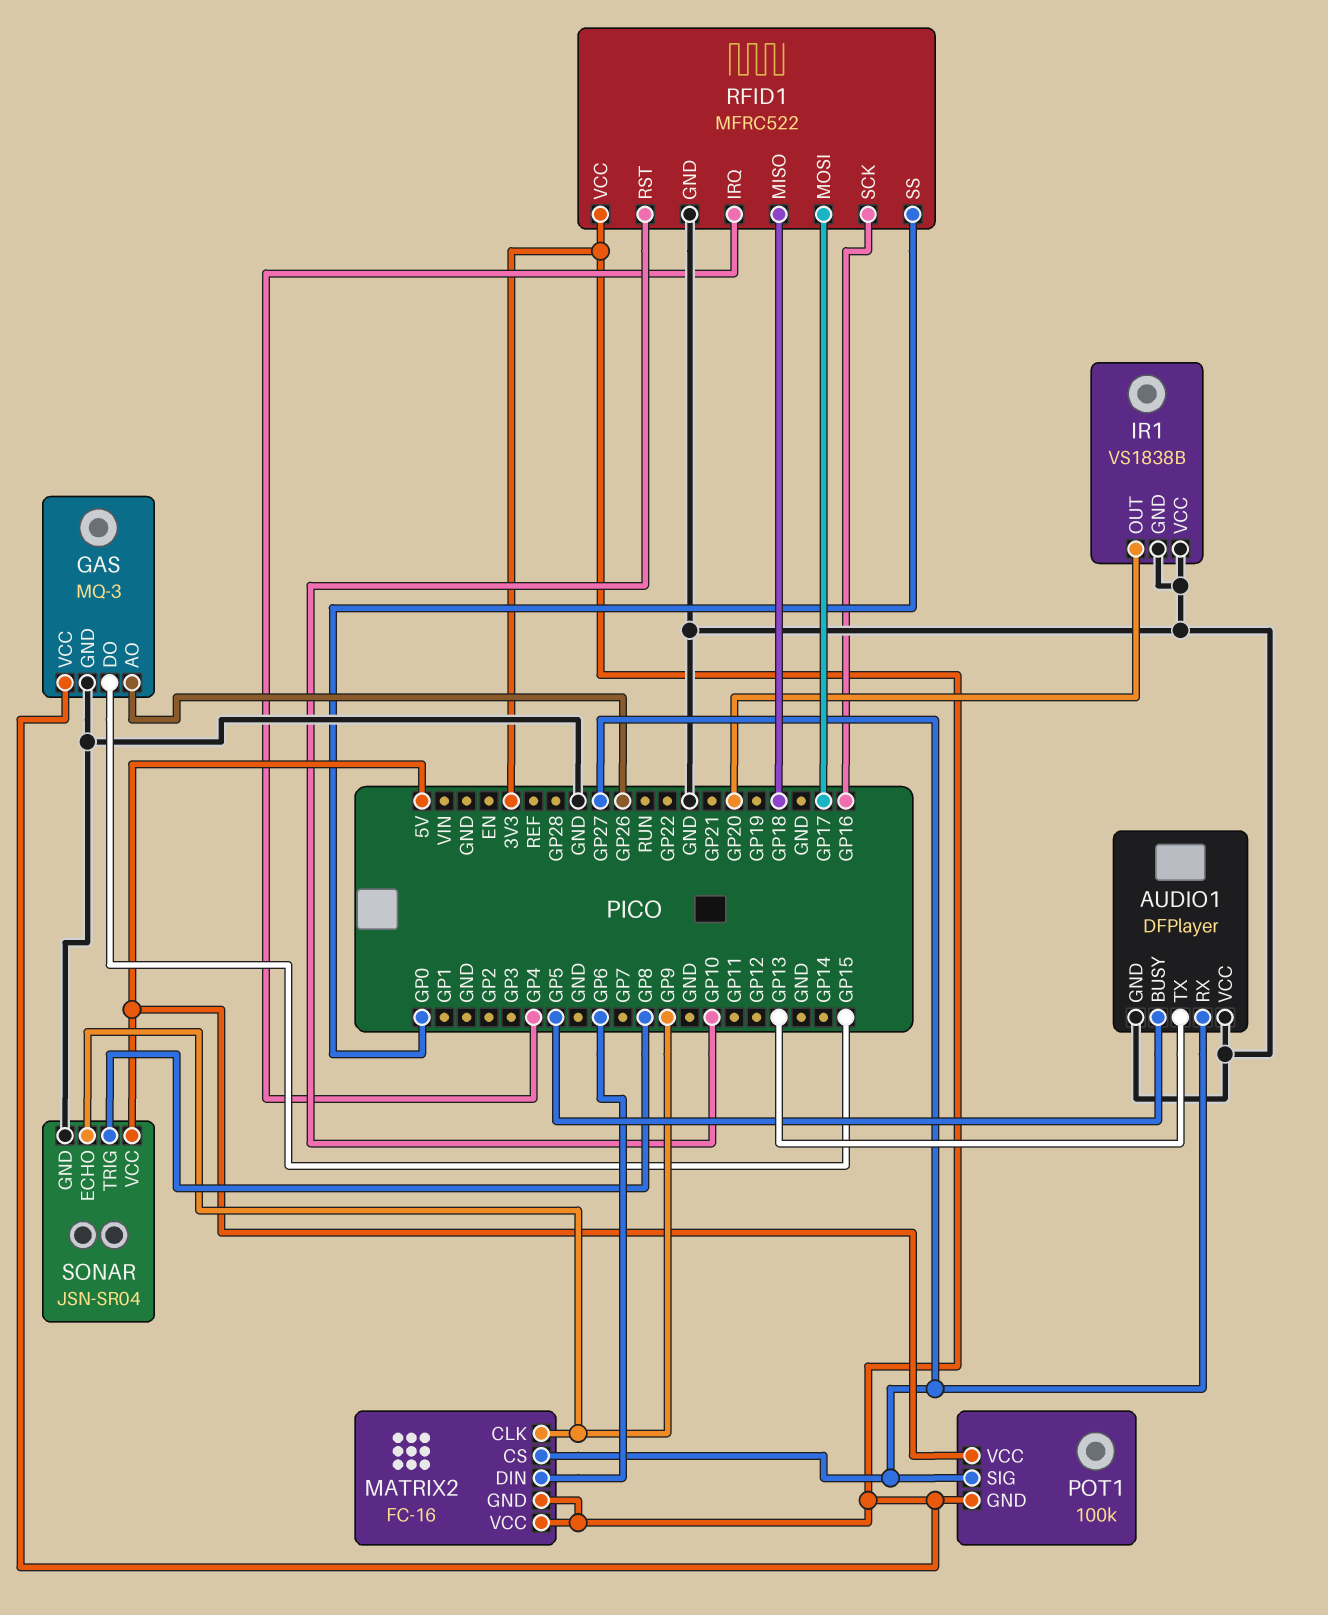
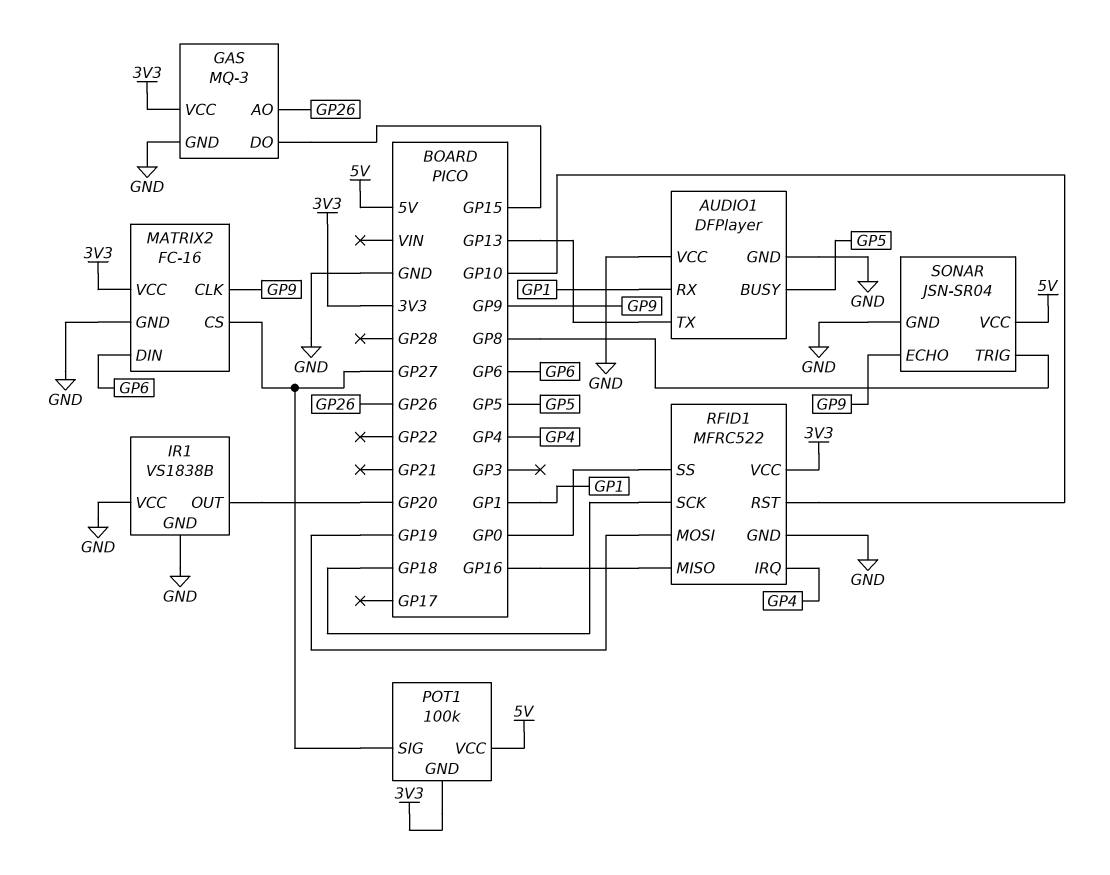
AUDIO1 pin RX: GP27 -> GP1
MATRIX2 pin GND: 3V3 -> GND
RFID1 pin MISO: GP18 -> GP16
RFID1 pin MOSI: GP17 -> GP19
RFID1 pin SCK: GP16 -> GP18

